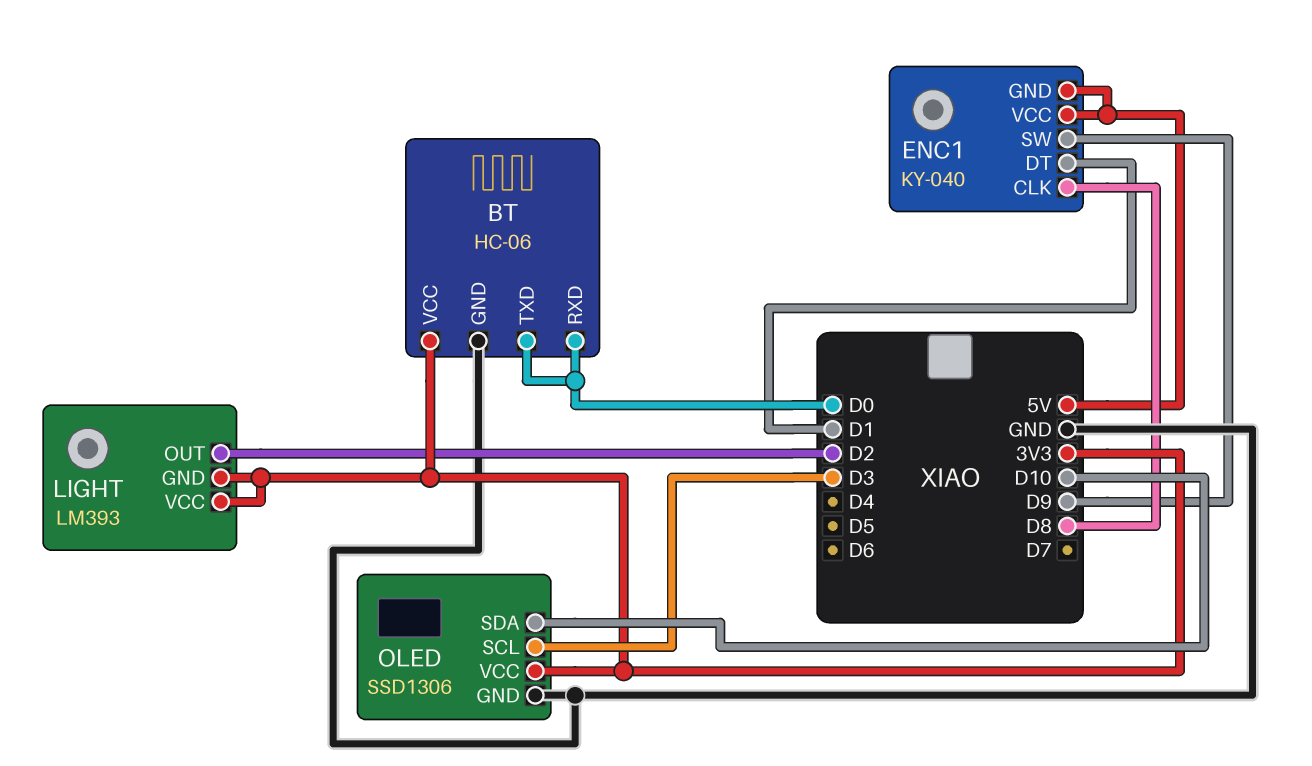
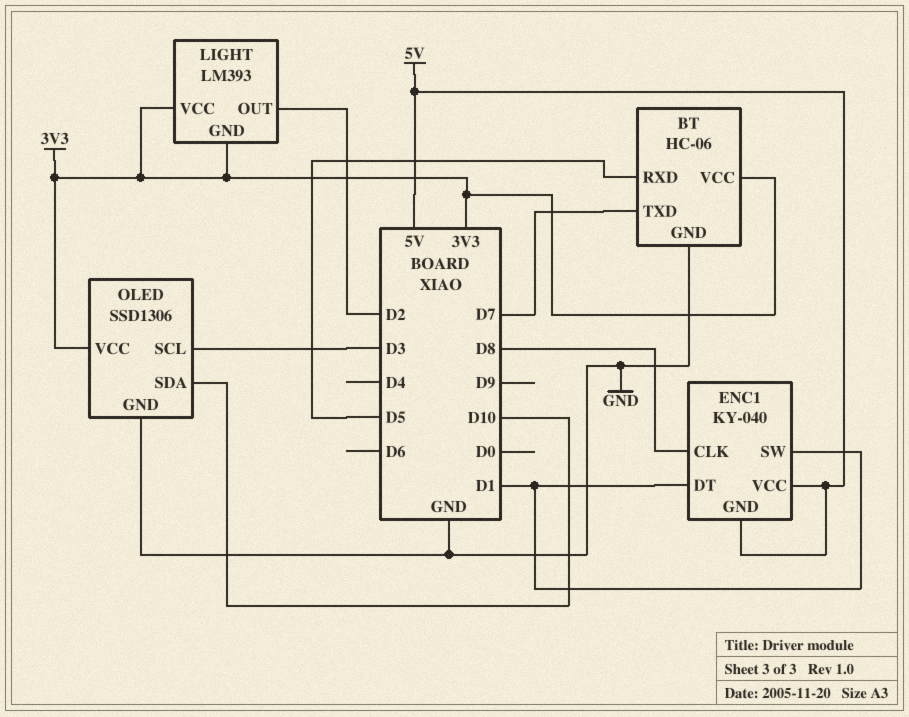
BT pin RXD: D0 -> D5
BT pin TXD: D0 -> D7
ENC1 pin SW: D9 -> D1

